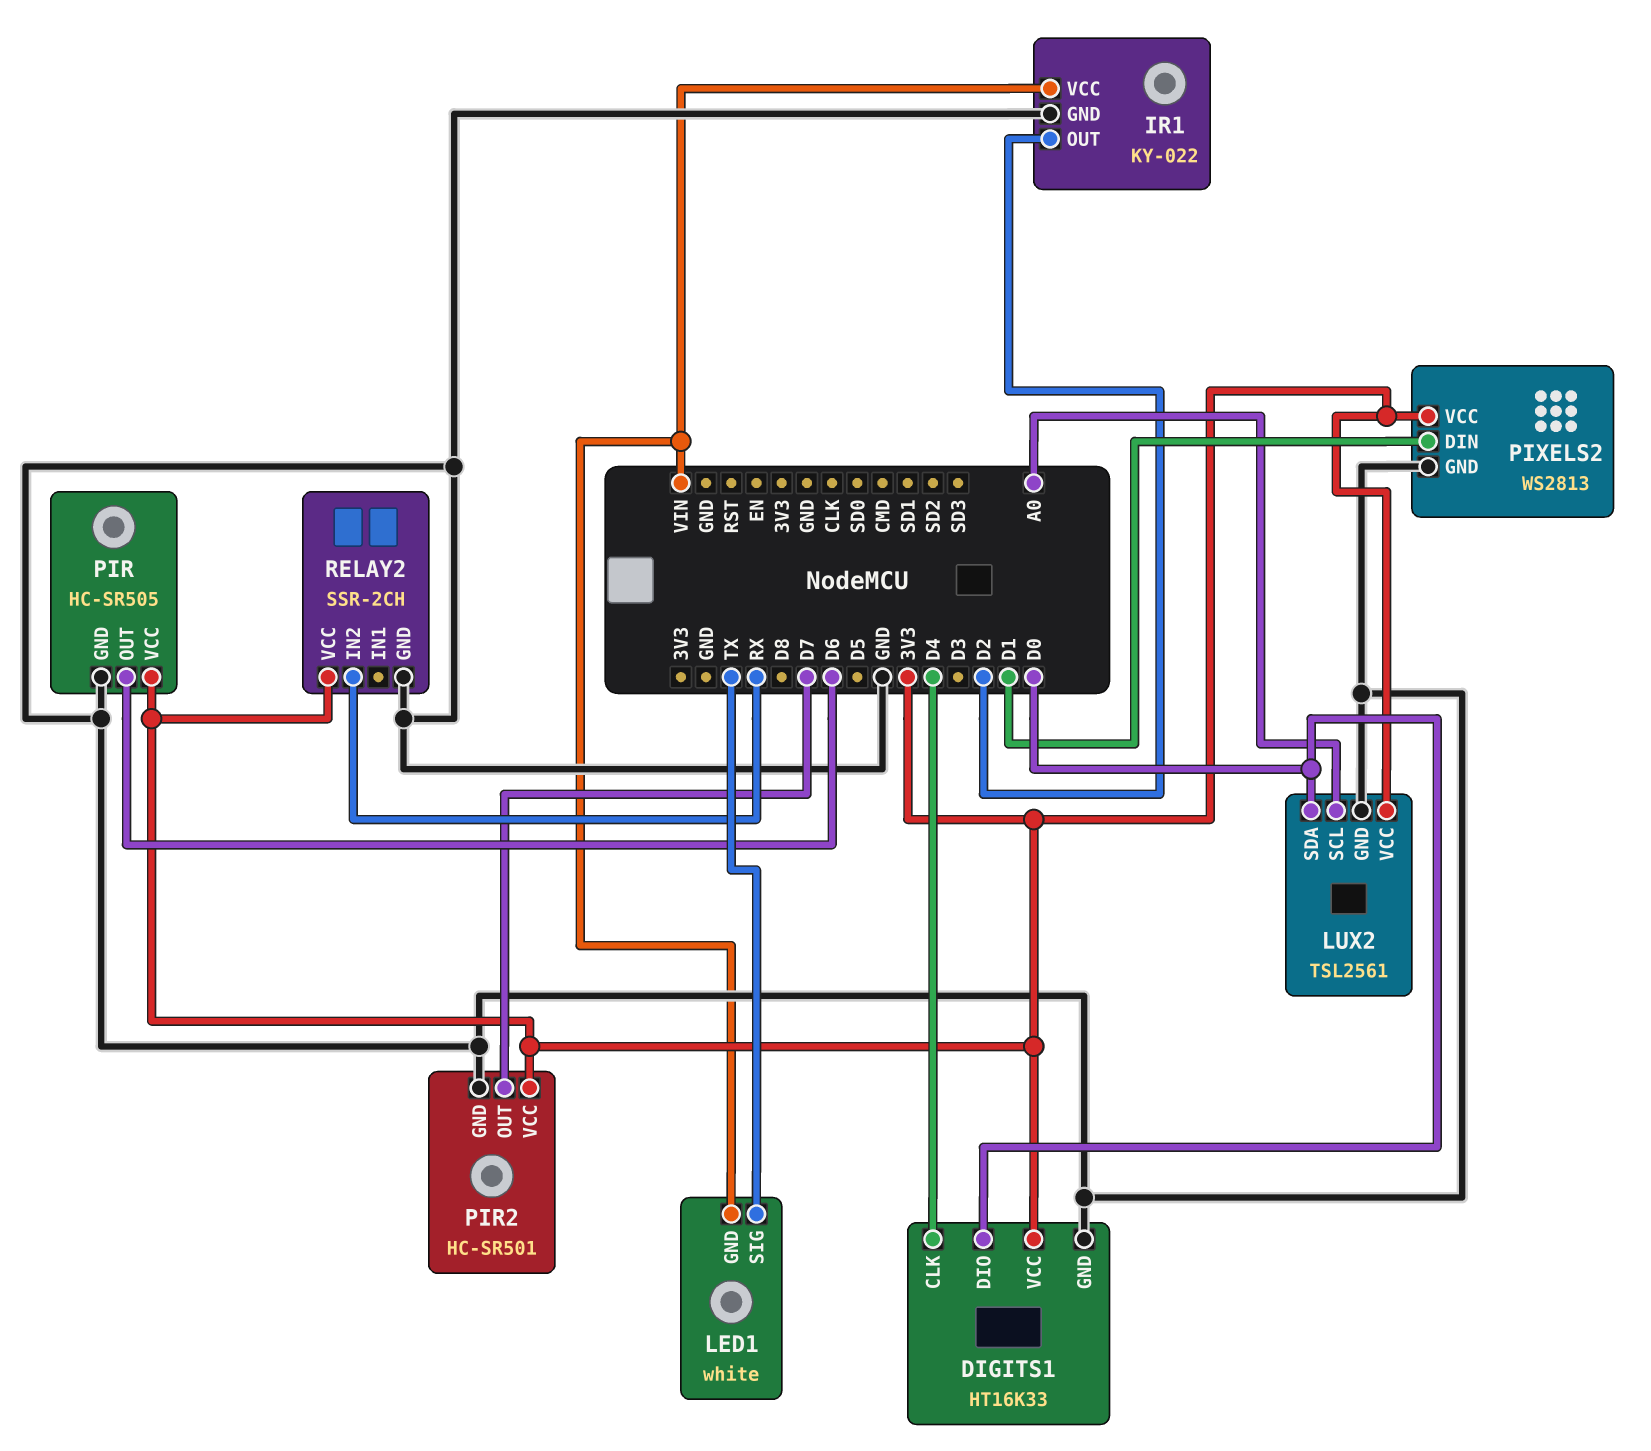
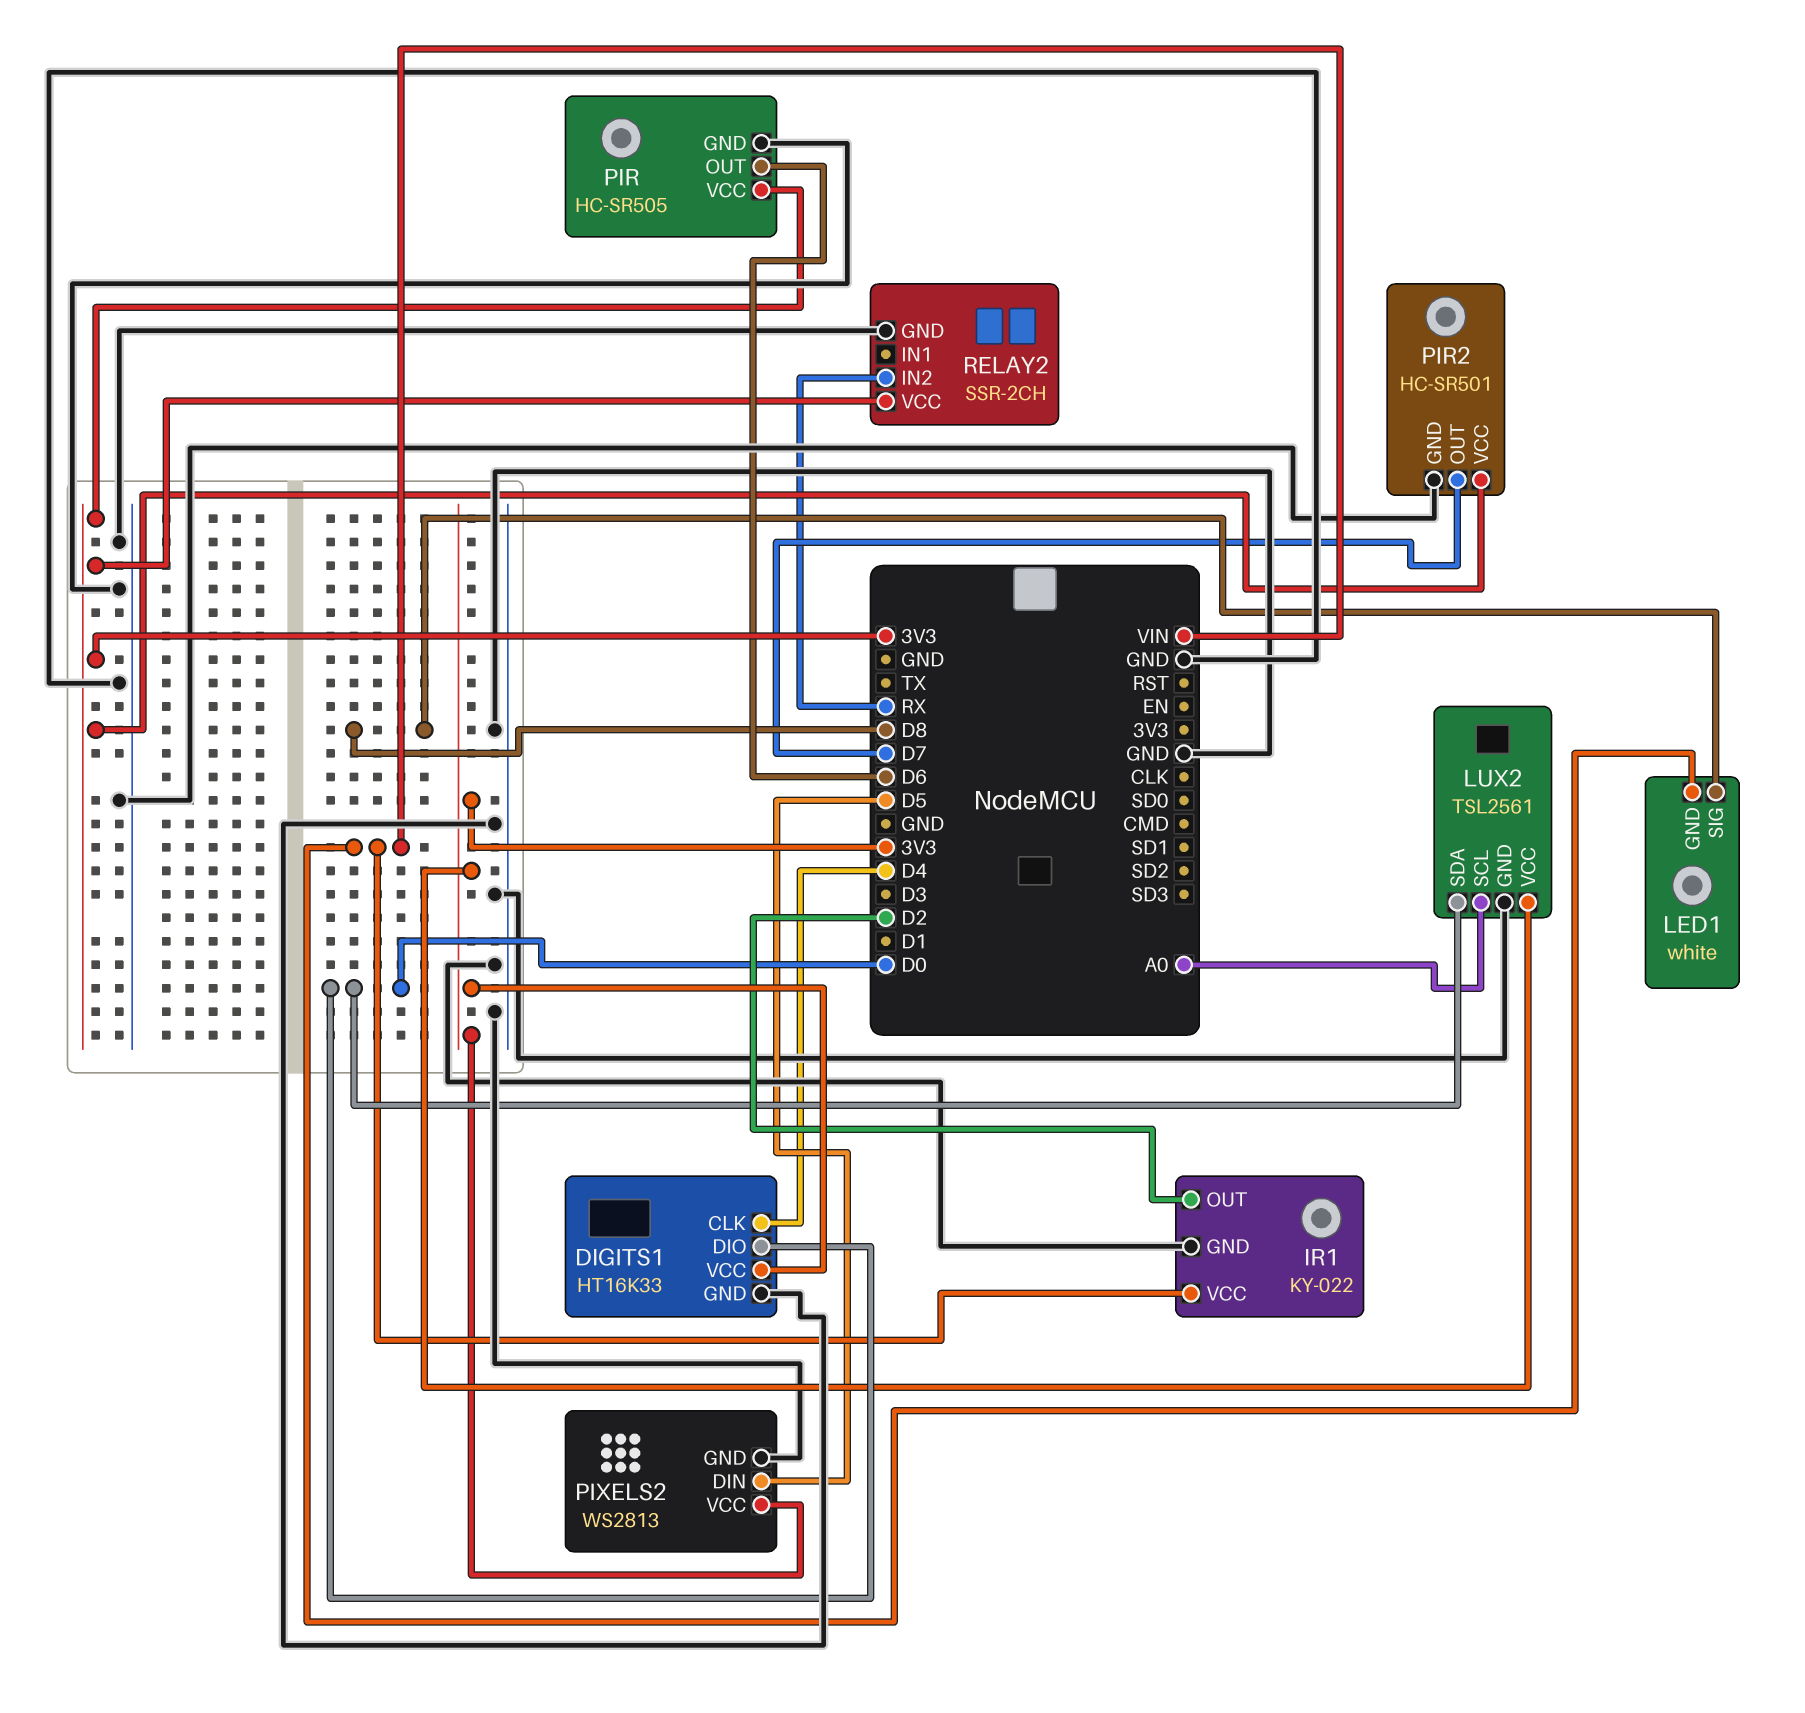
LED1 pin SIG: TX -> D8
PIXELS2 pin DIN: D1 -> D5

